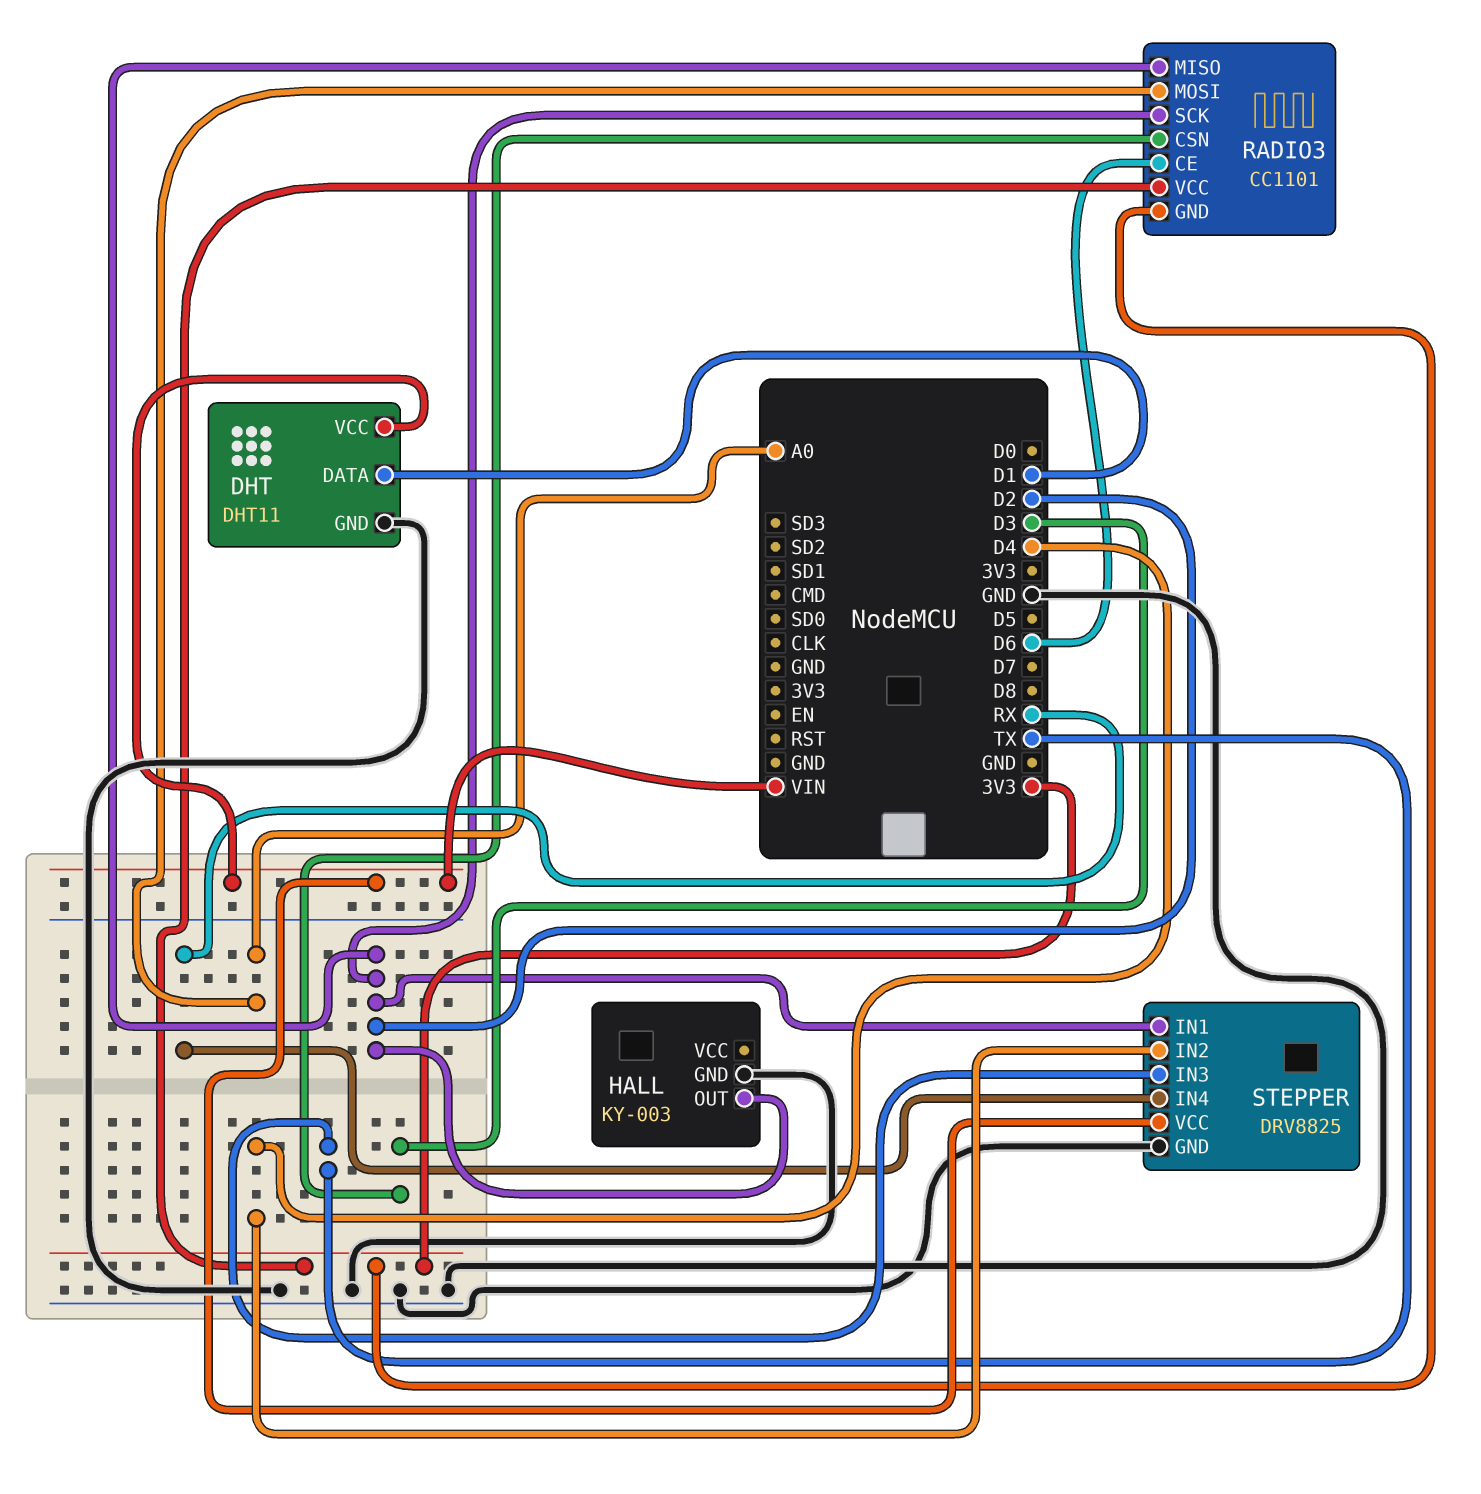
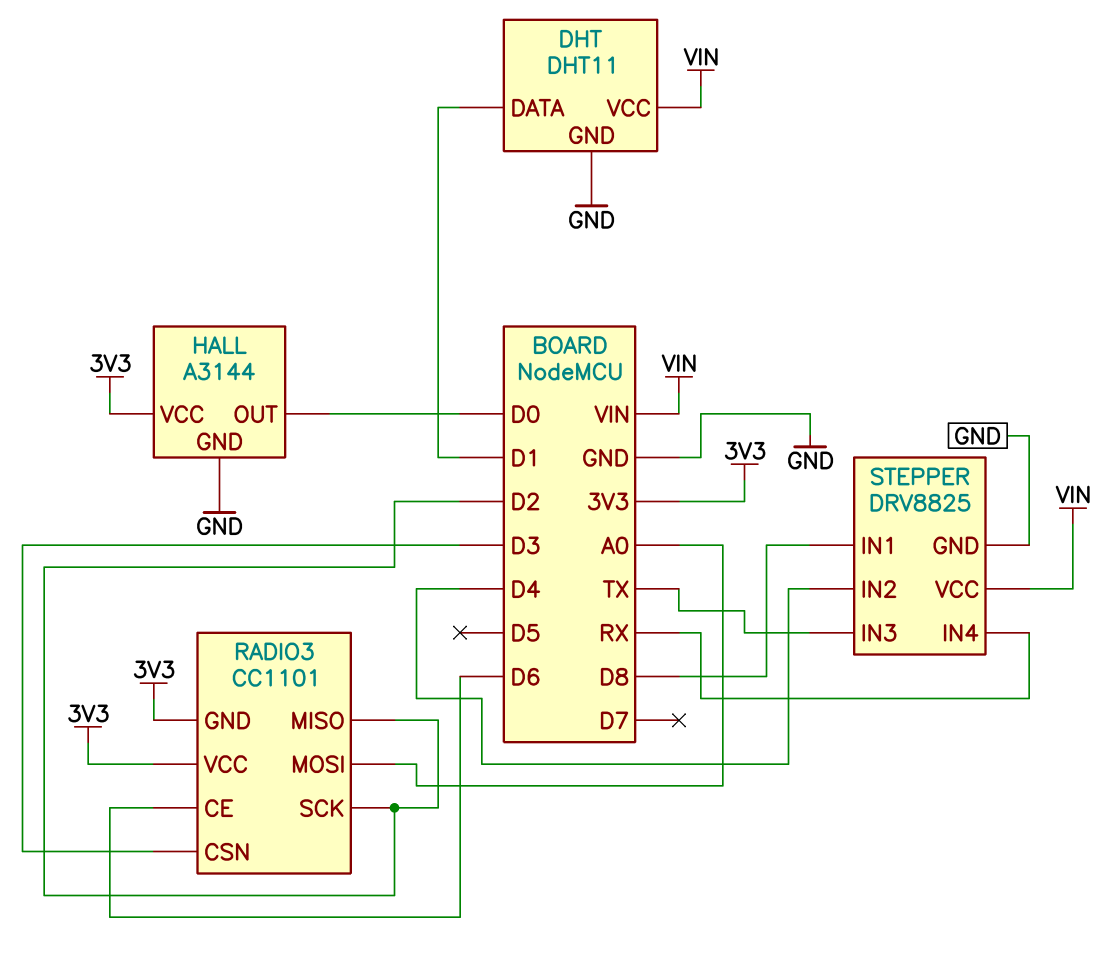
HALL: KY-003 -> A3144
HALL pin OUT: D2 -> D0
HALL pin VCC: none -> 3V3
STEPPER pin IN1: D2 -> D8

